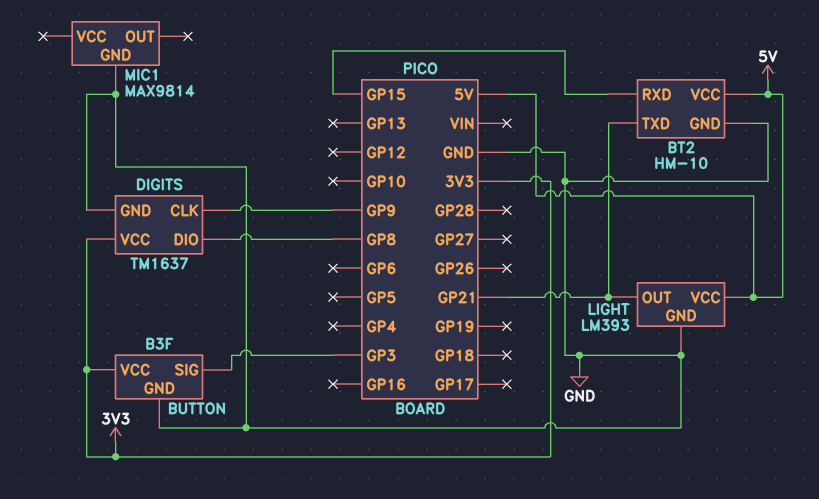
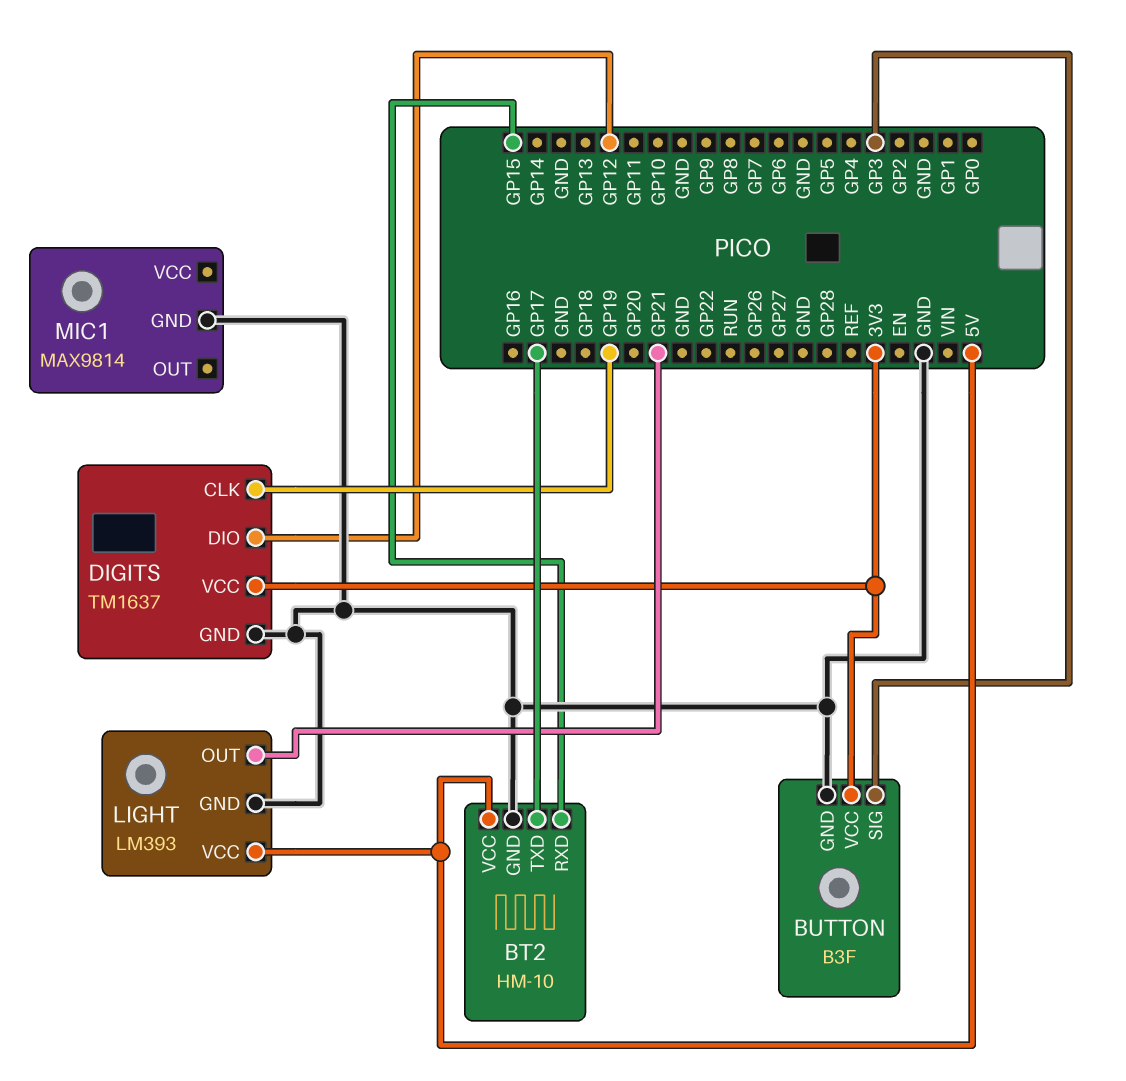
BT2 pin TXD: GP21 -> GP17
DIGITS pin CLK: GP9 -> GP19
DIGITS pin DIO: GP8 -> GP12

